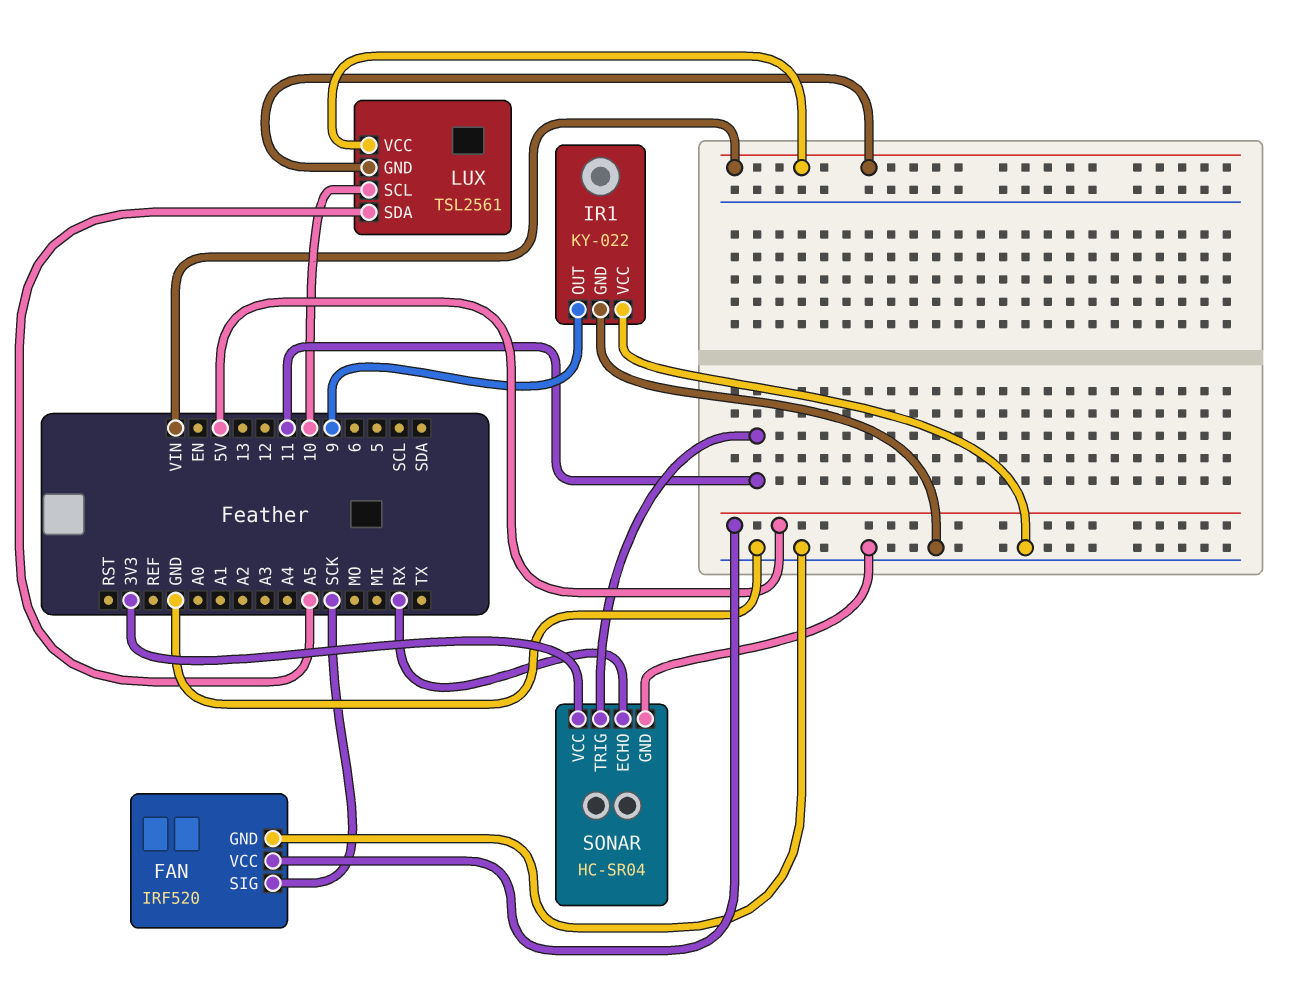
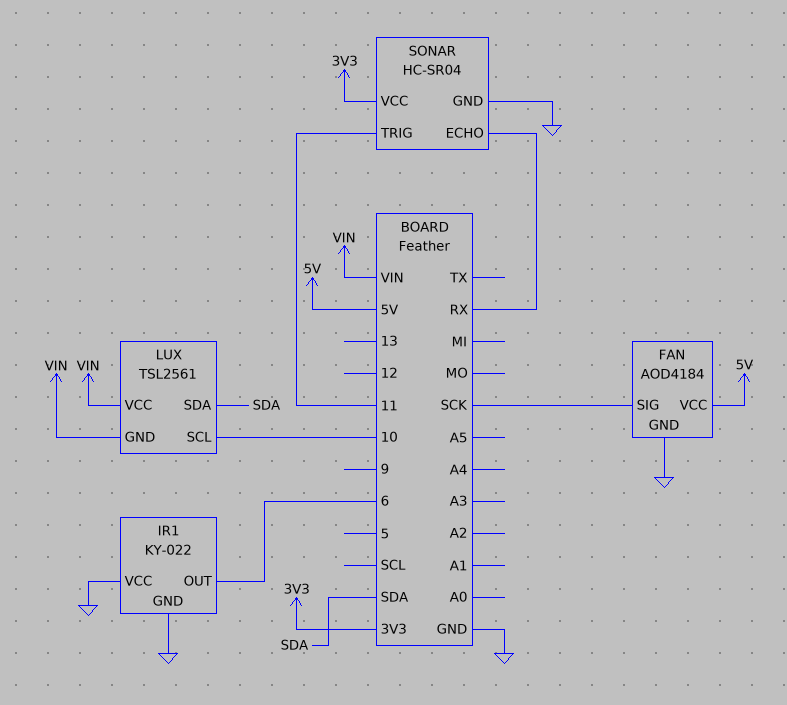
FAN: IRF520 -> AOD4184
IR1 pin OUT: 9 -> 6
LUX pin SDA: A5 -> SDA

